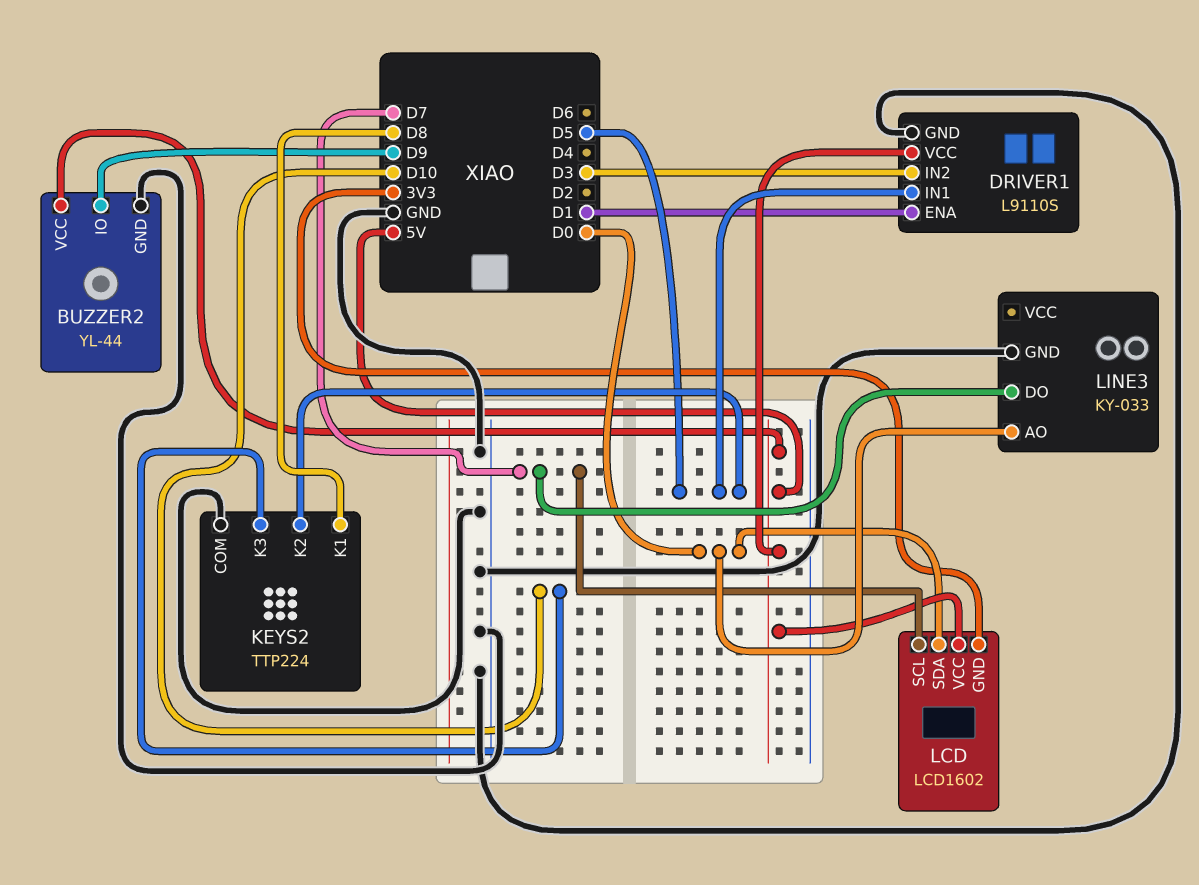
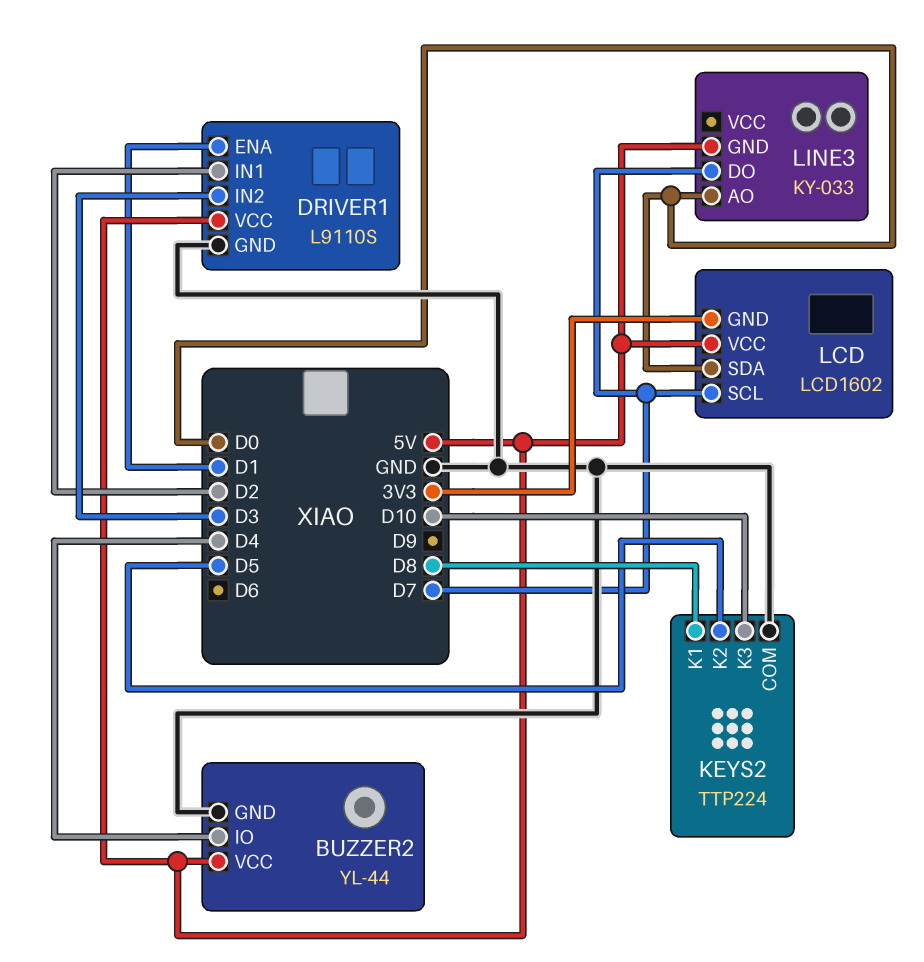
BUZZER2 pin IO: D9 -> D4
DRIVER1 pin IN1: D5 -> D2
LINE3 pin GND: GND -> 5V

